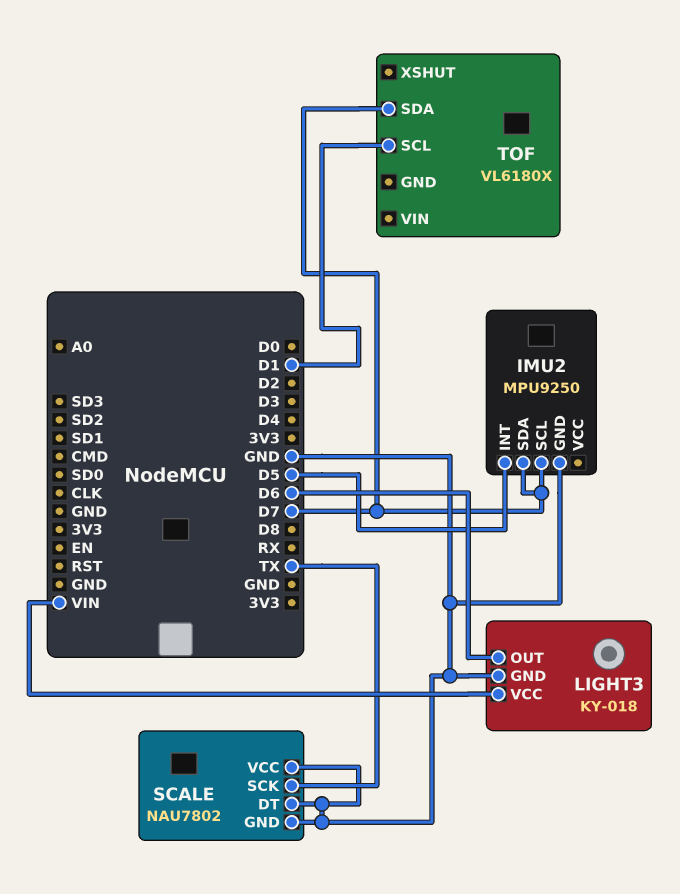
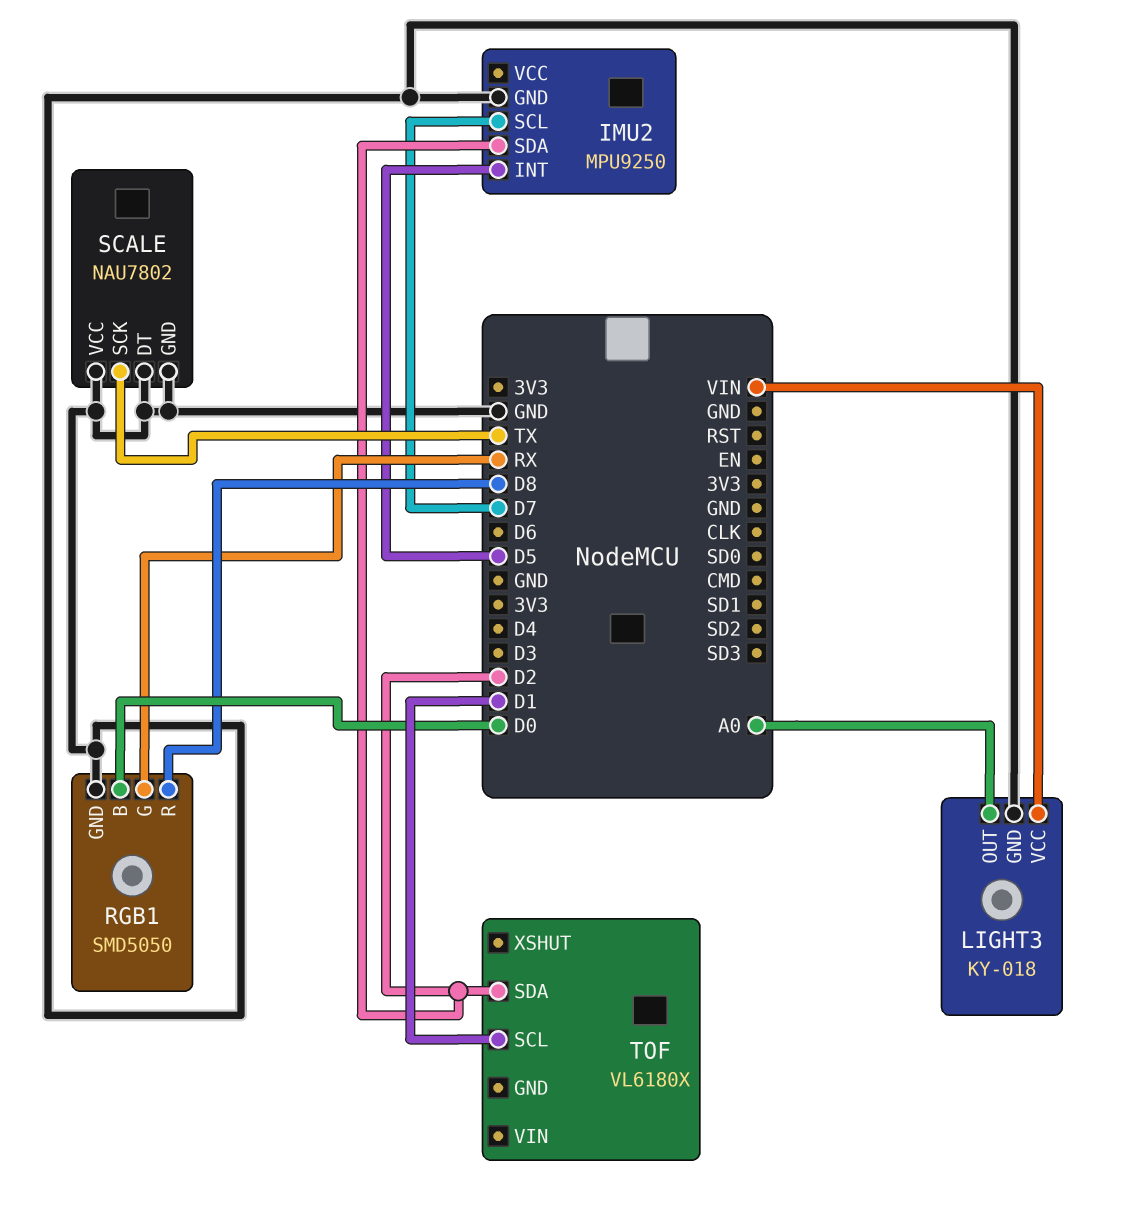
IMU2 pin SDA: D7 -> D2
LIGHT3 pin OUT: D6 -> A0
RGB1: none -> SMD5050
RGB1 pin B: none -> D0
RGB1 pin G: none -> RX
RGB1 pin GND: none -> GND
RGB1 pin R: none -> D8
TOF pin SDA: D7 -> D2

